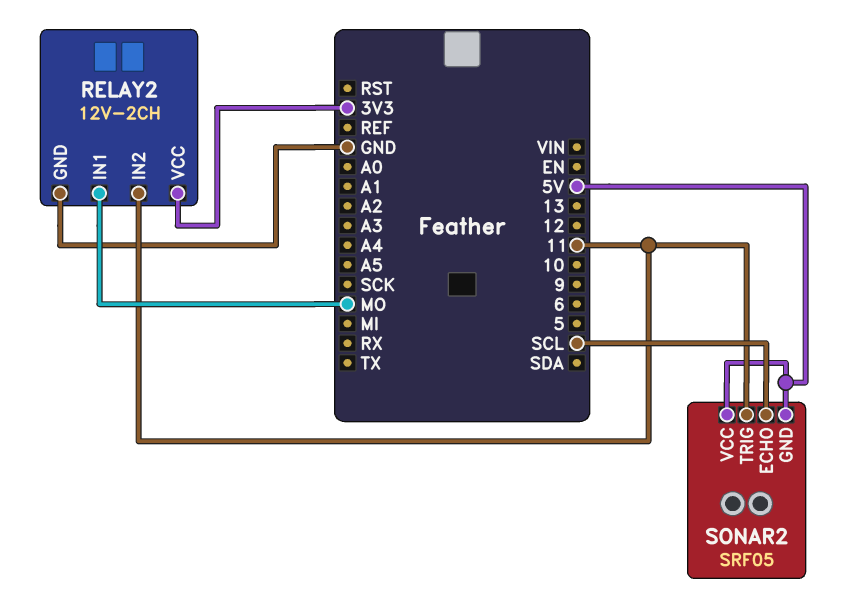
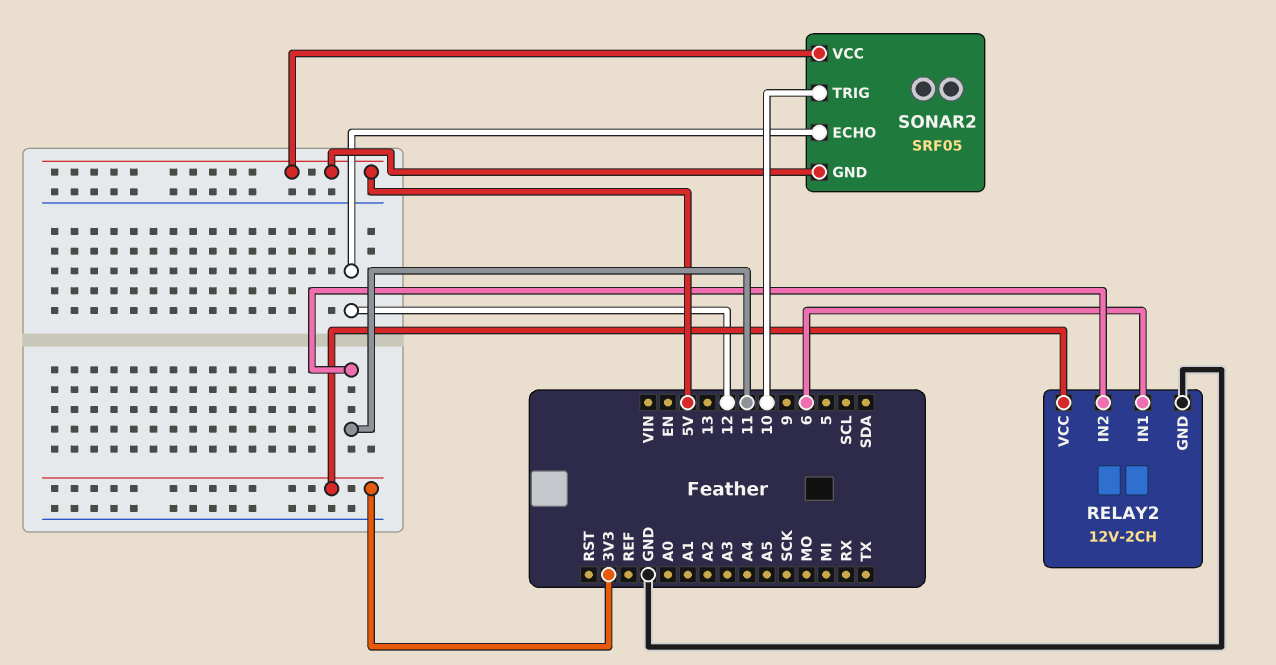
RELAY2 pin IN1: MO -> 6
SONAR2 pin ECHO: SCL -> 12
SONAR2 pin TRIG: 11 -> 10

